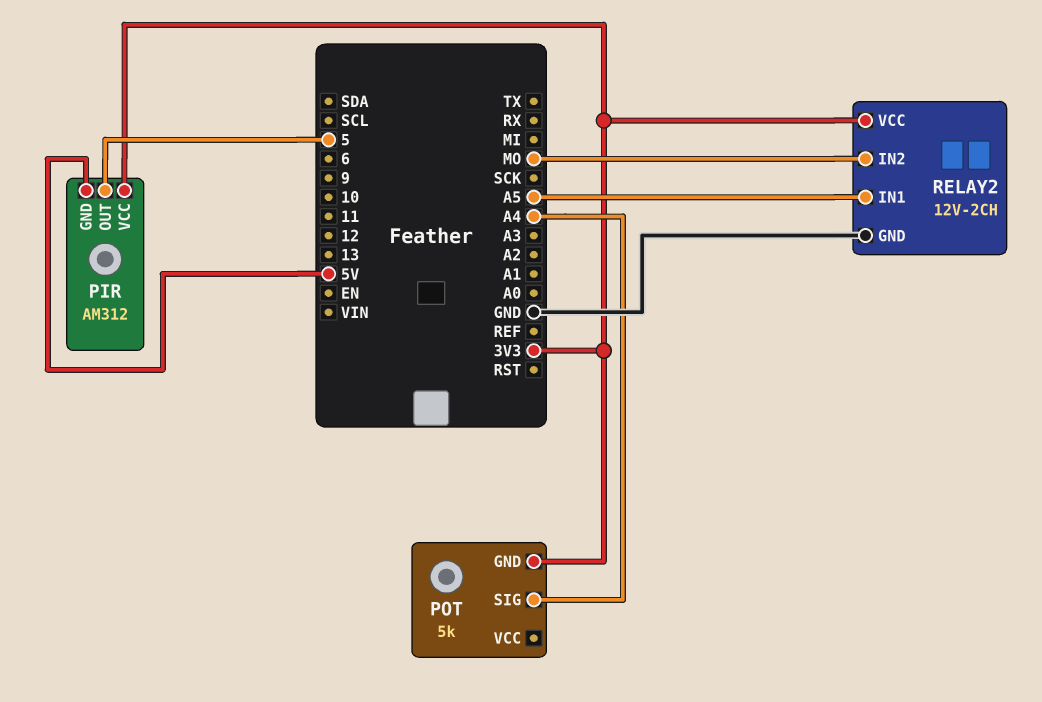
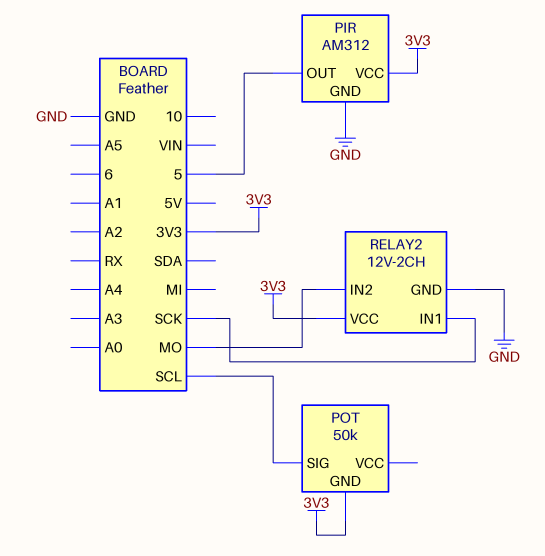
PIR pin GND: 5V -> GND
POT: 5k -> 50k
POT pin SIG: A4 -> SCL
RELAY2 pin IN1: A5 -> SCK

